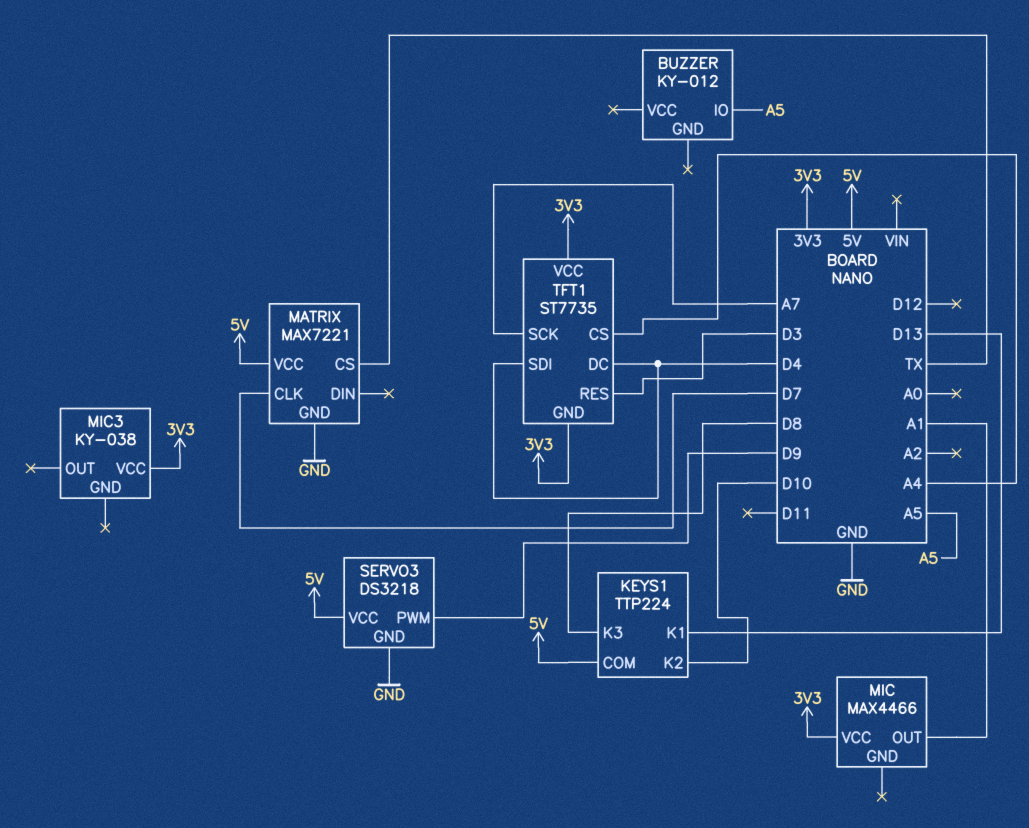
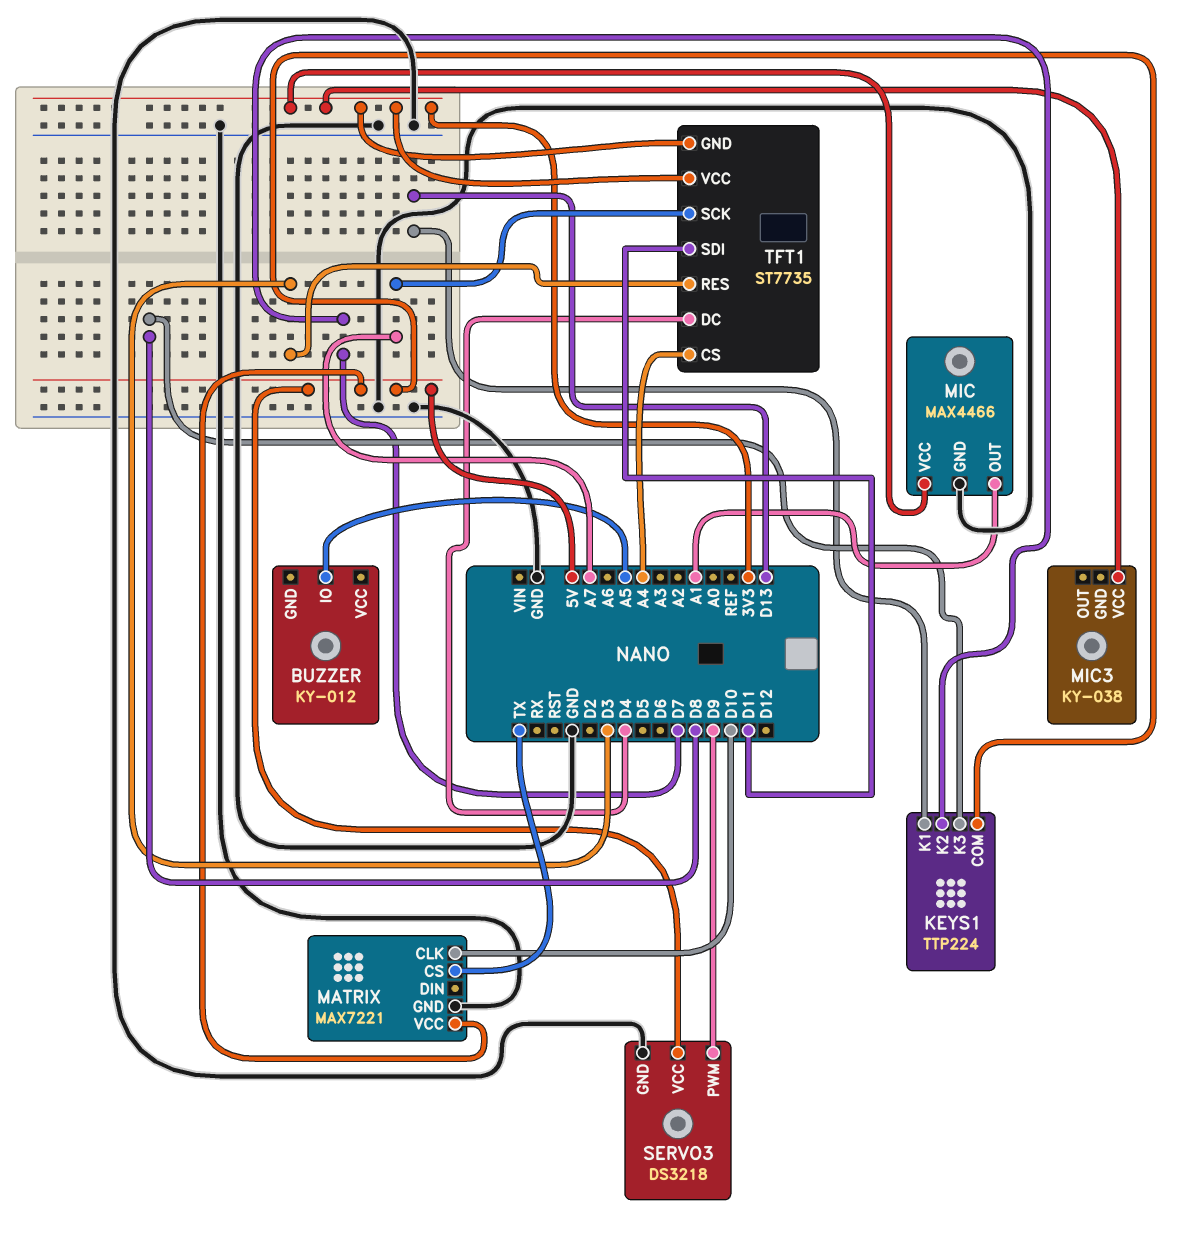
KEYS1 pin K2: D10 -> D7
MATRIX pin CLK: D7 -> D10
MIC pin GND: none -> GND
TFT1 pin SDI: D4 -> D11

